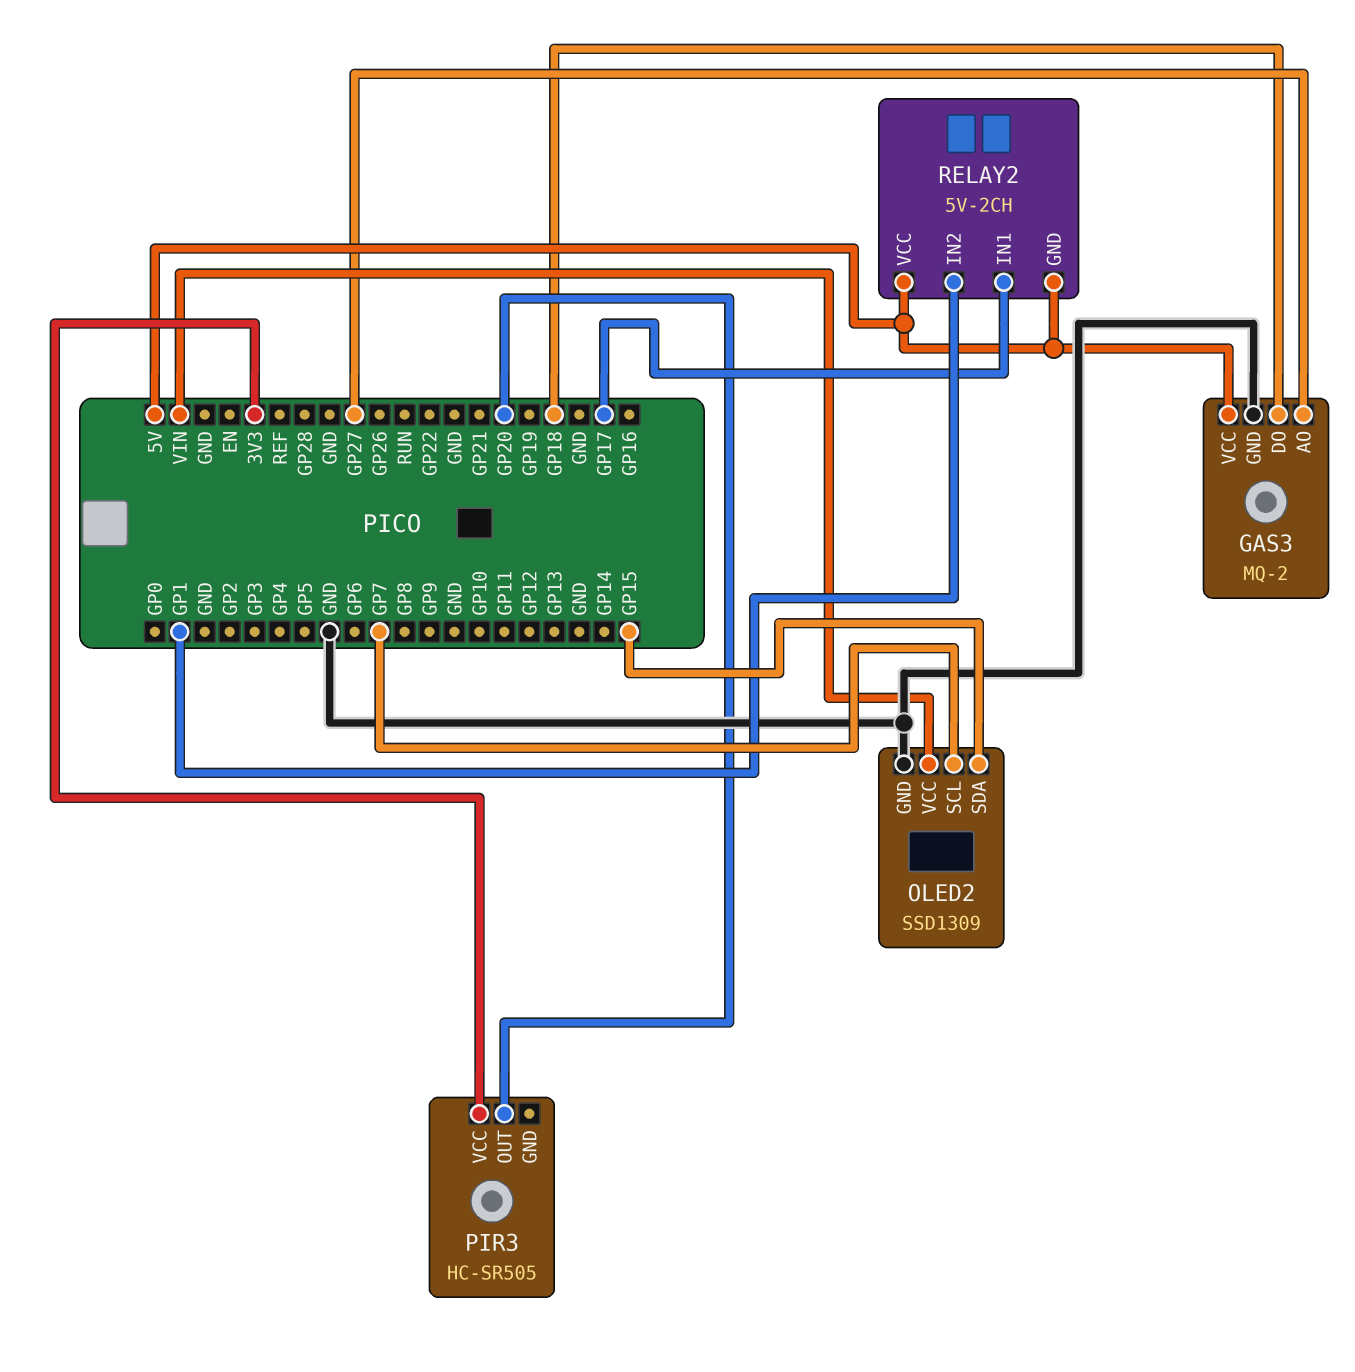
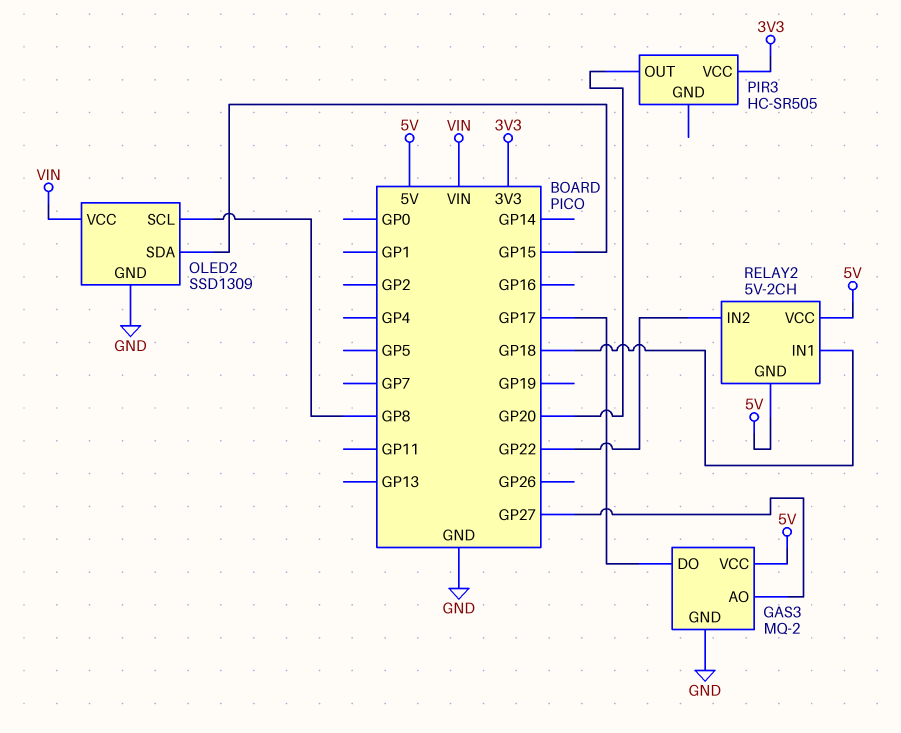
GAS3 pin DO: GP18 -> GP17
OLED2 pin SCL: GP7 -> GP8
RELAY2 pin IN1: GP17 -> GP18
RELAY2 pin IN2: GP1 -> GP22

